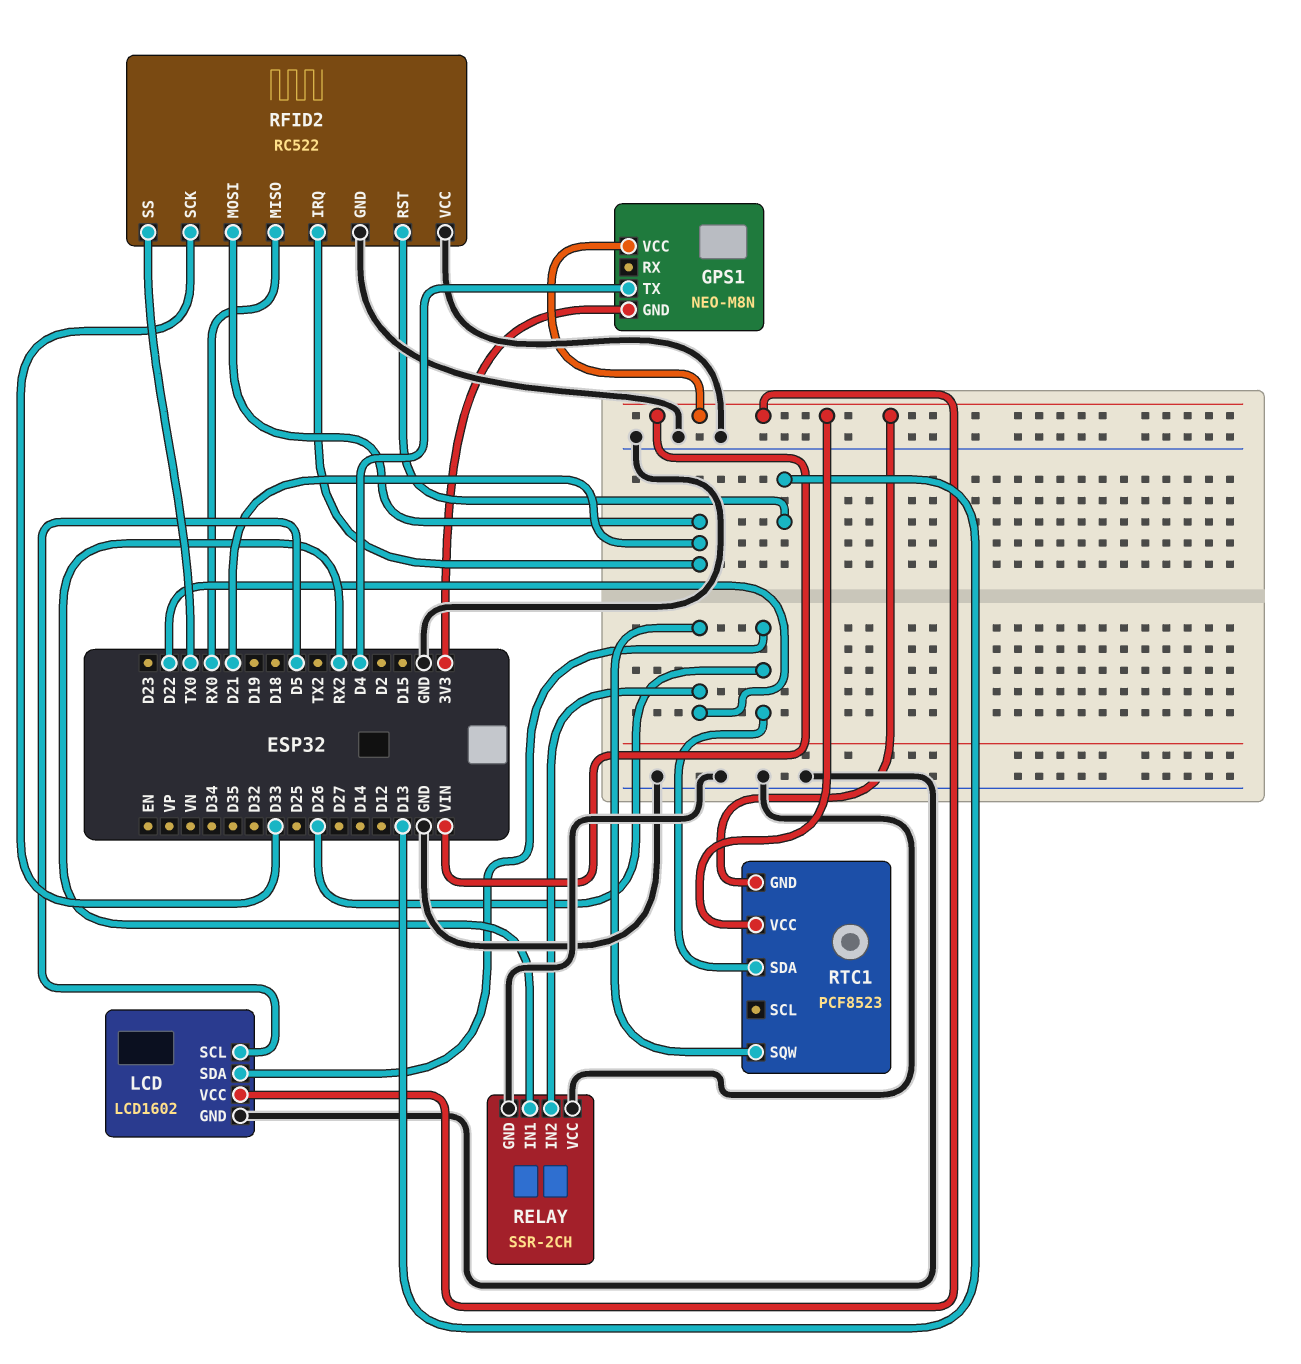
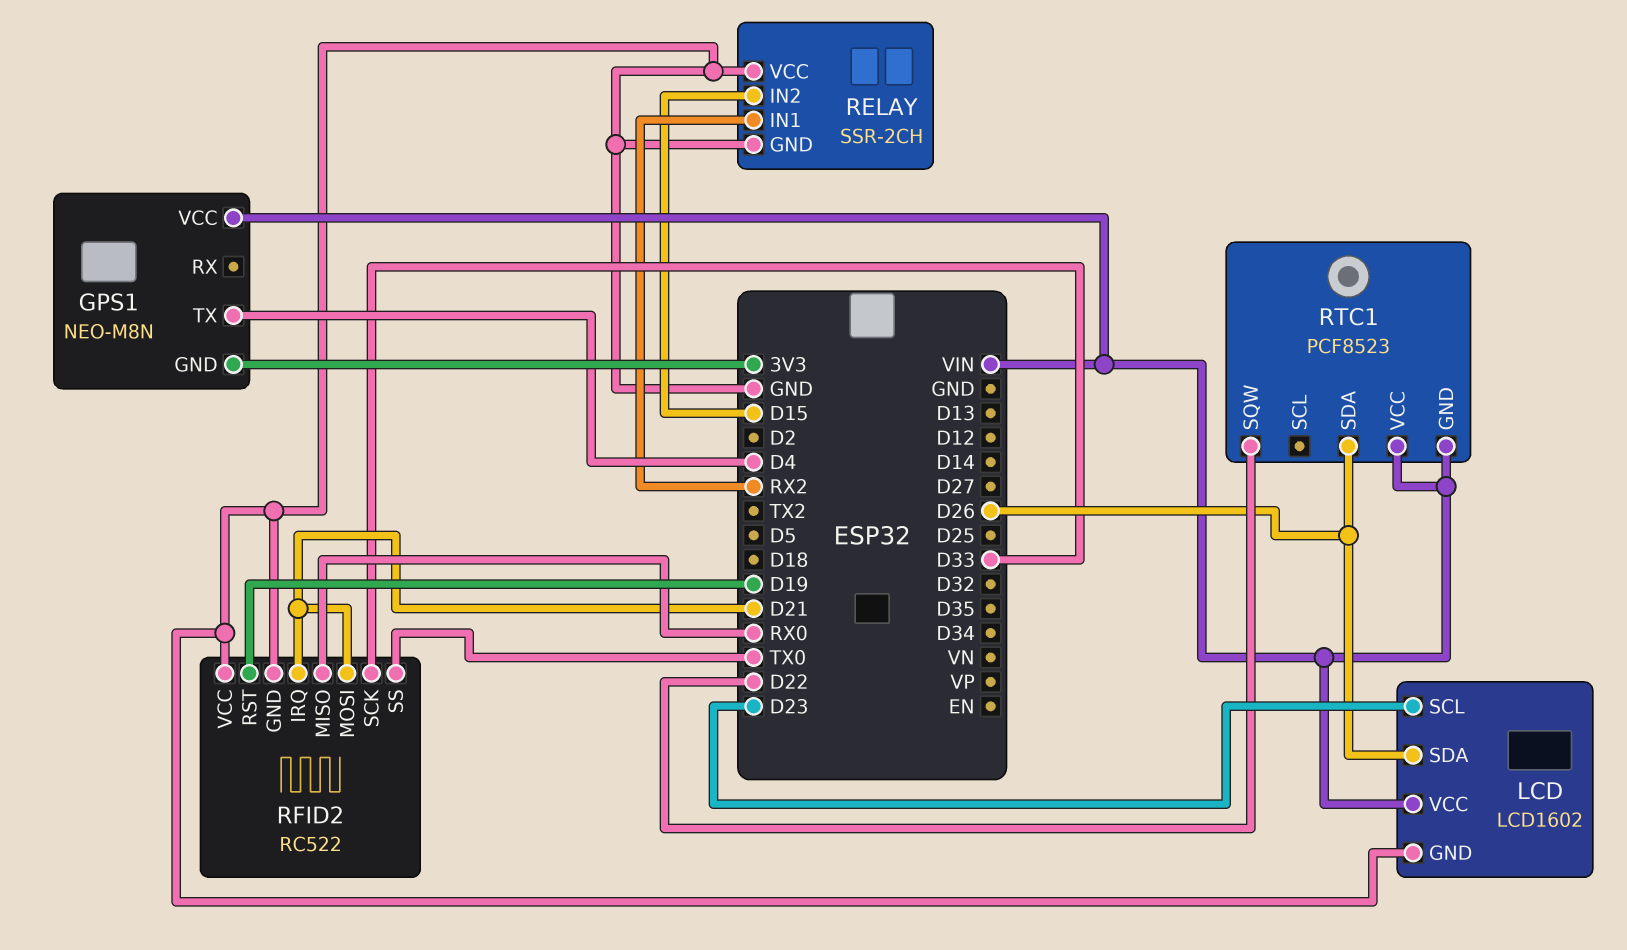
LCD pin SCL: D5 -> D23
RELAY pin IN2: D22 -> D15
RFID2 pin RST: D13 -> D19

